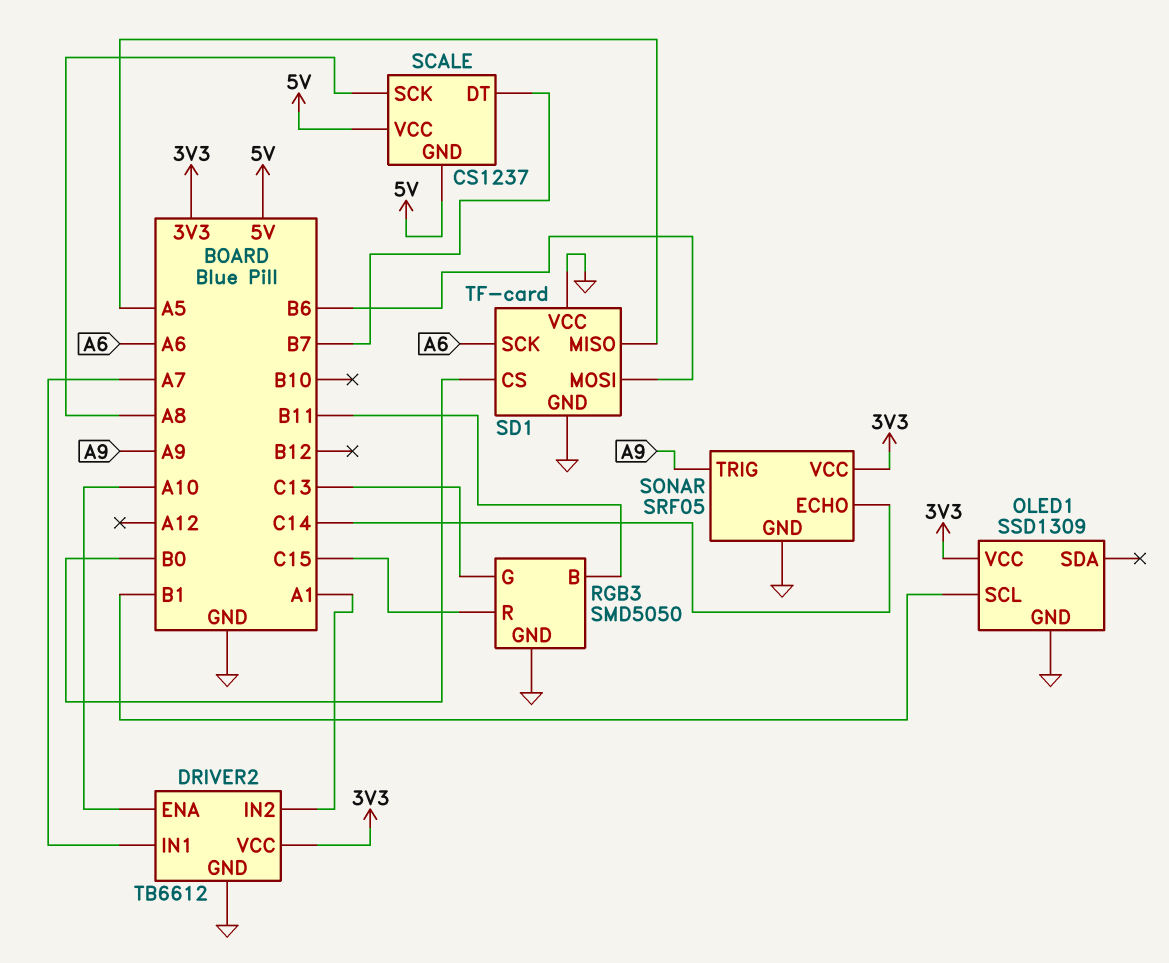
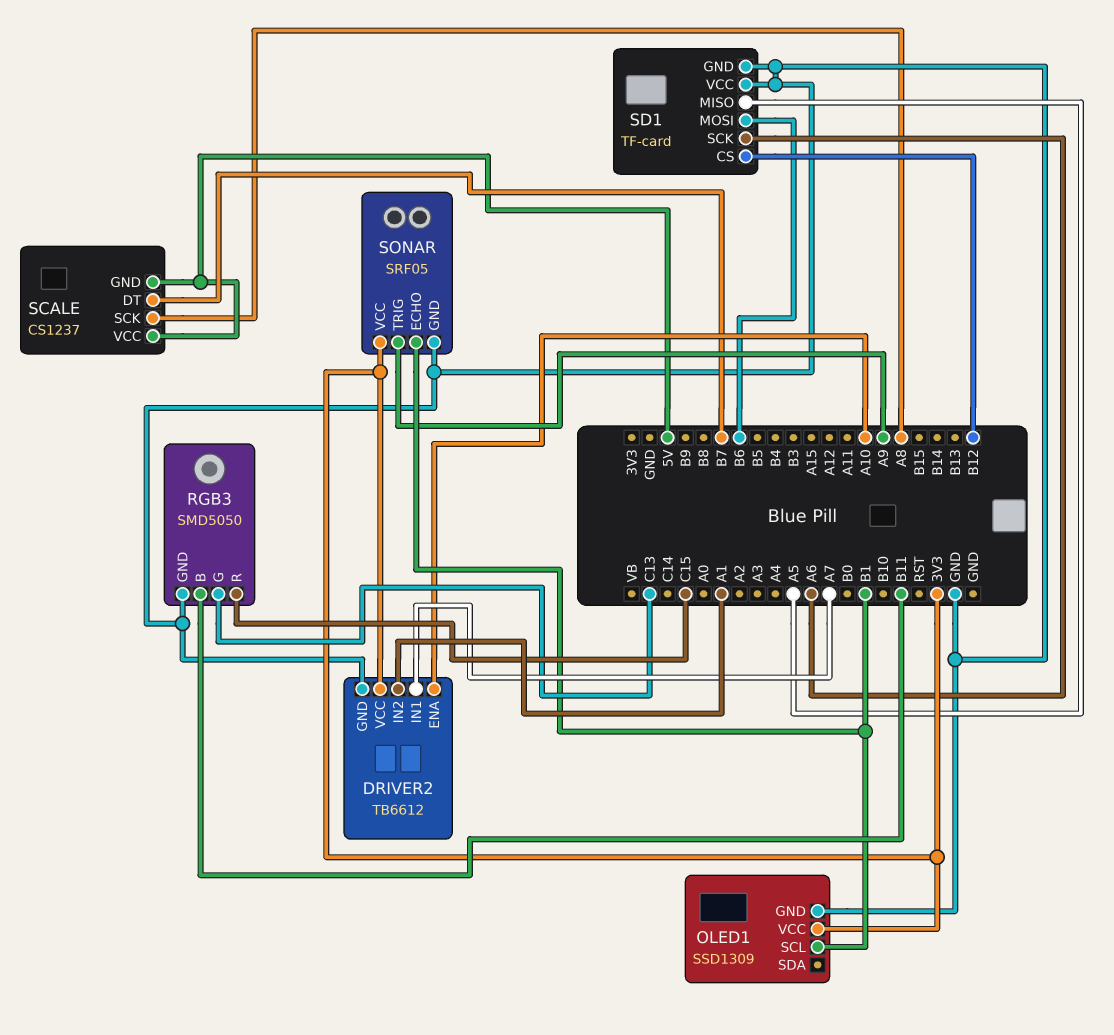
SD1 pin CS: B0 -> B12
SONAR pin ECHO: C14 -> B1

